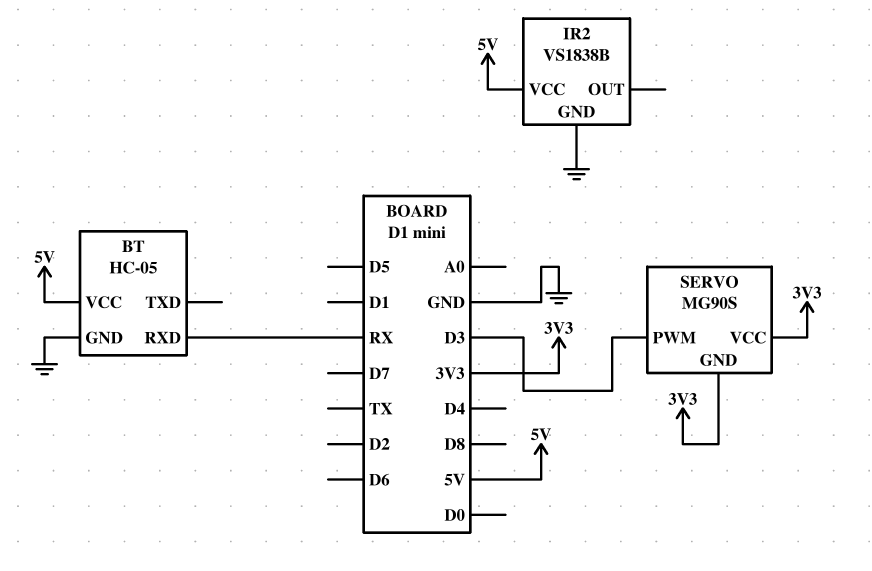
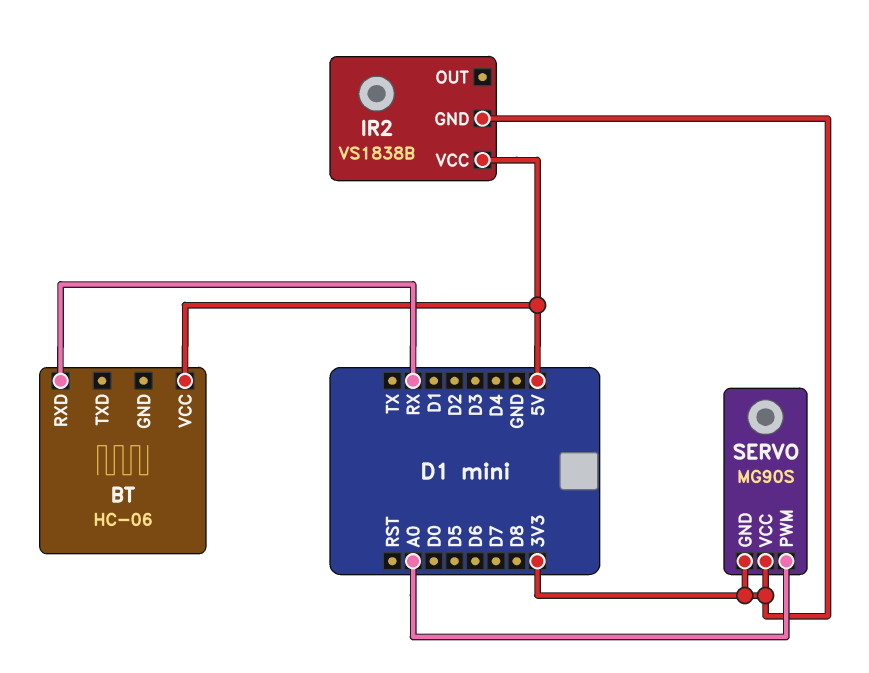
BT: HC-05 -> HC-06
BT pin GND: GND -> none
IR2 pin GND: GND -> 3V3
SERVO pin PWM: D3 -> A0

